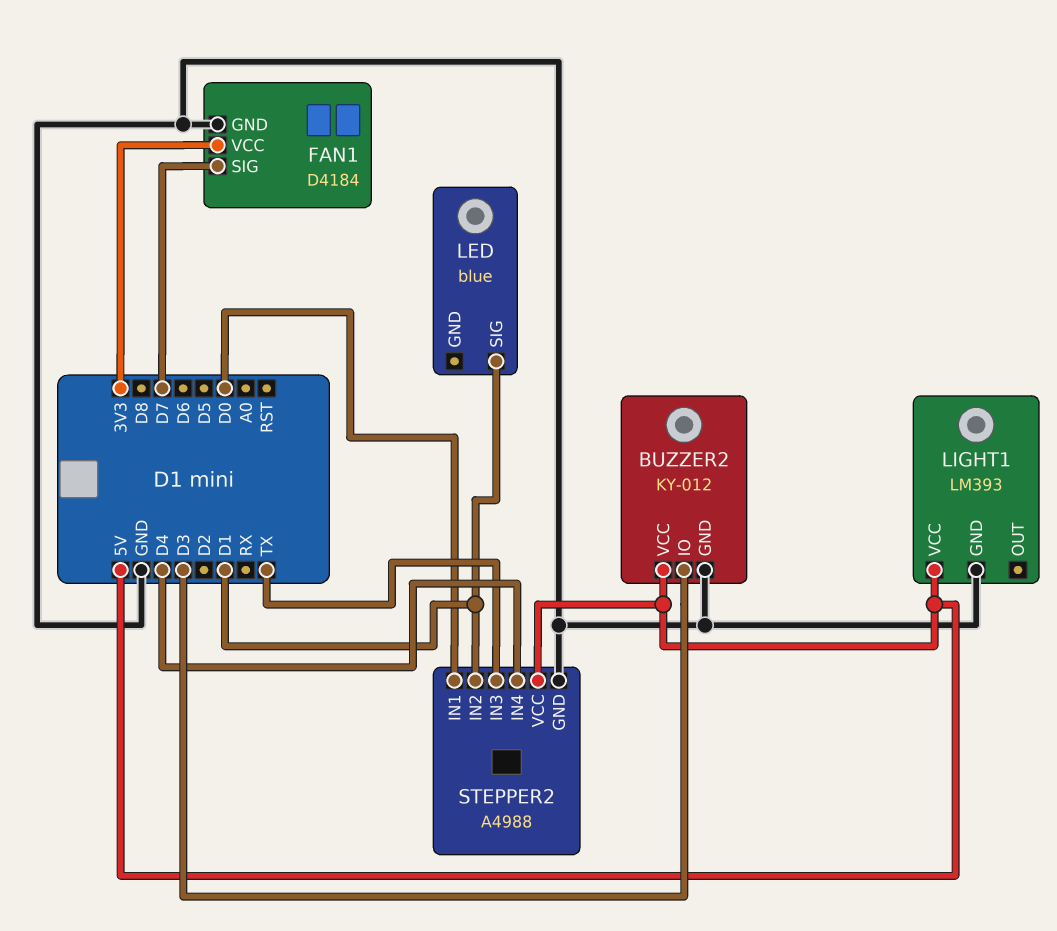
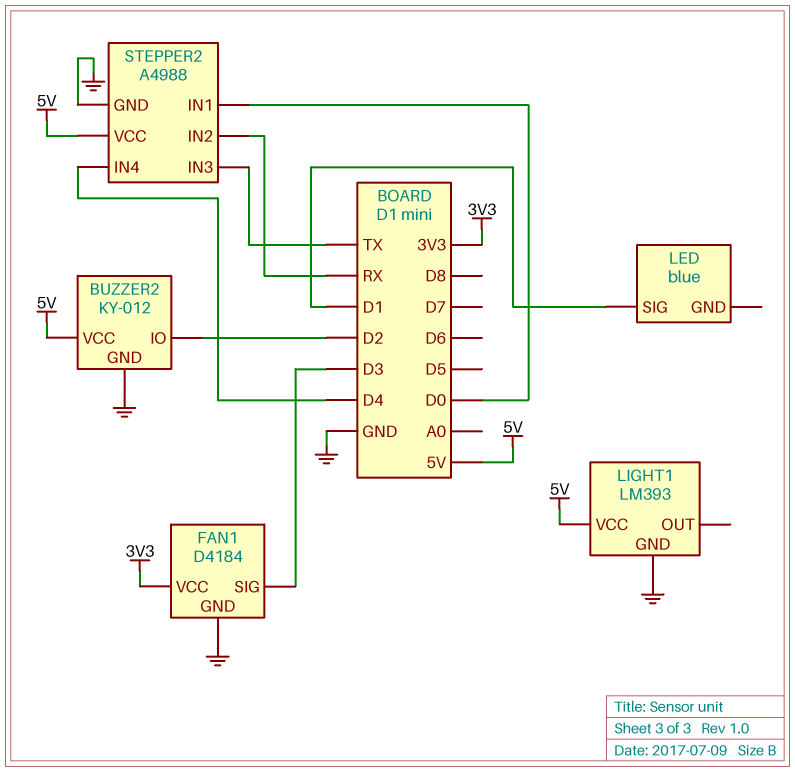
BUZZER2 pin IO: D3 -> D2
FAN1 pin SIG: D7 -> D3
STEPPER2 pin IN2: D1 -> RX

